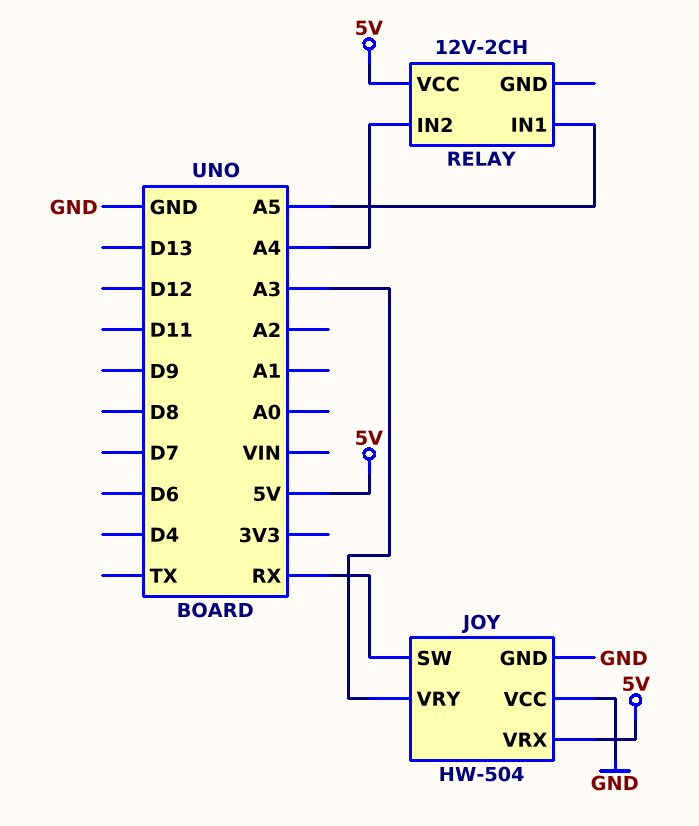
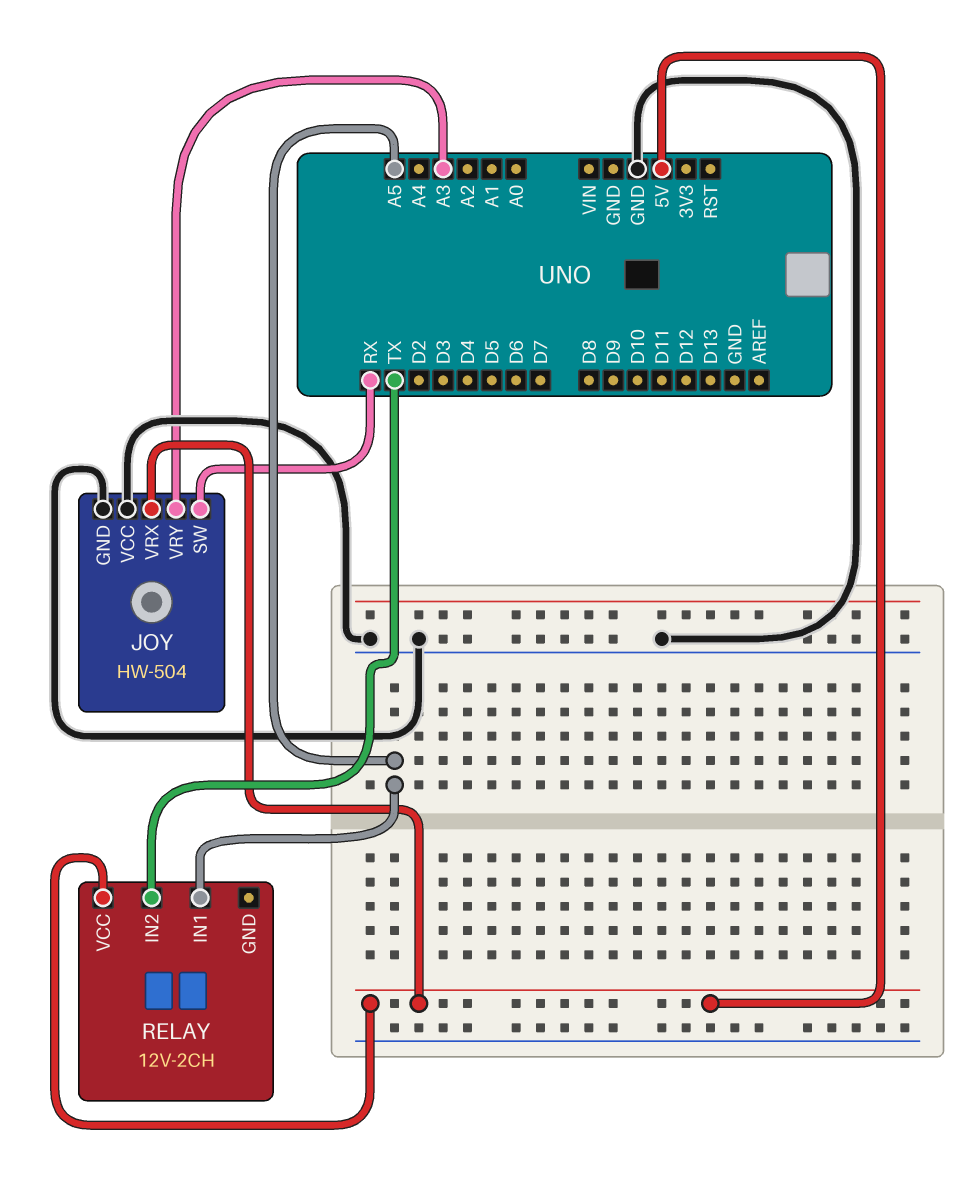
RELAY pin IN2: A4 -> TX

